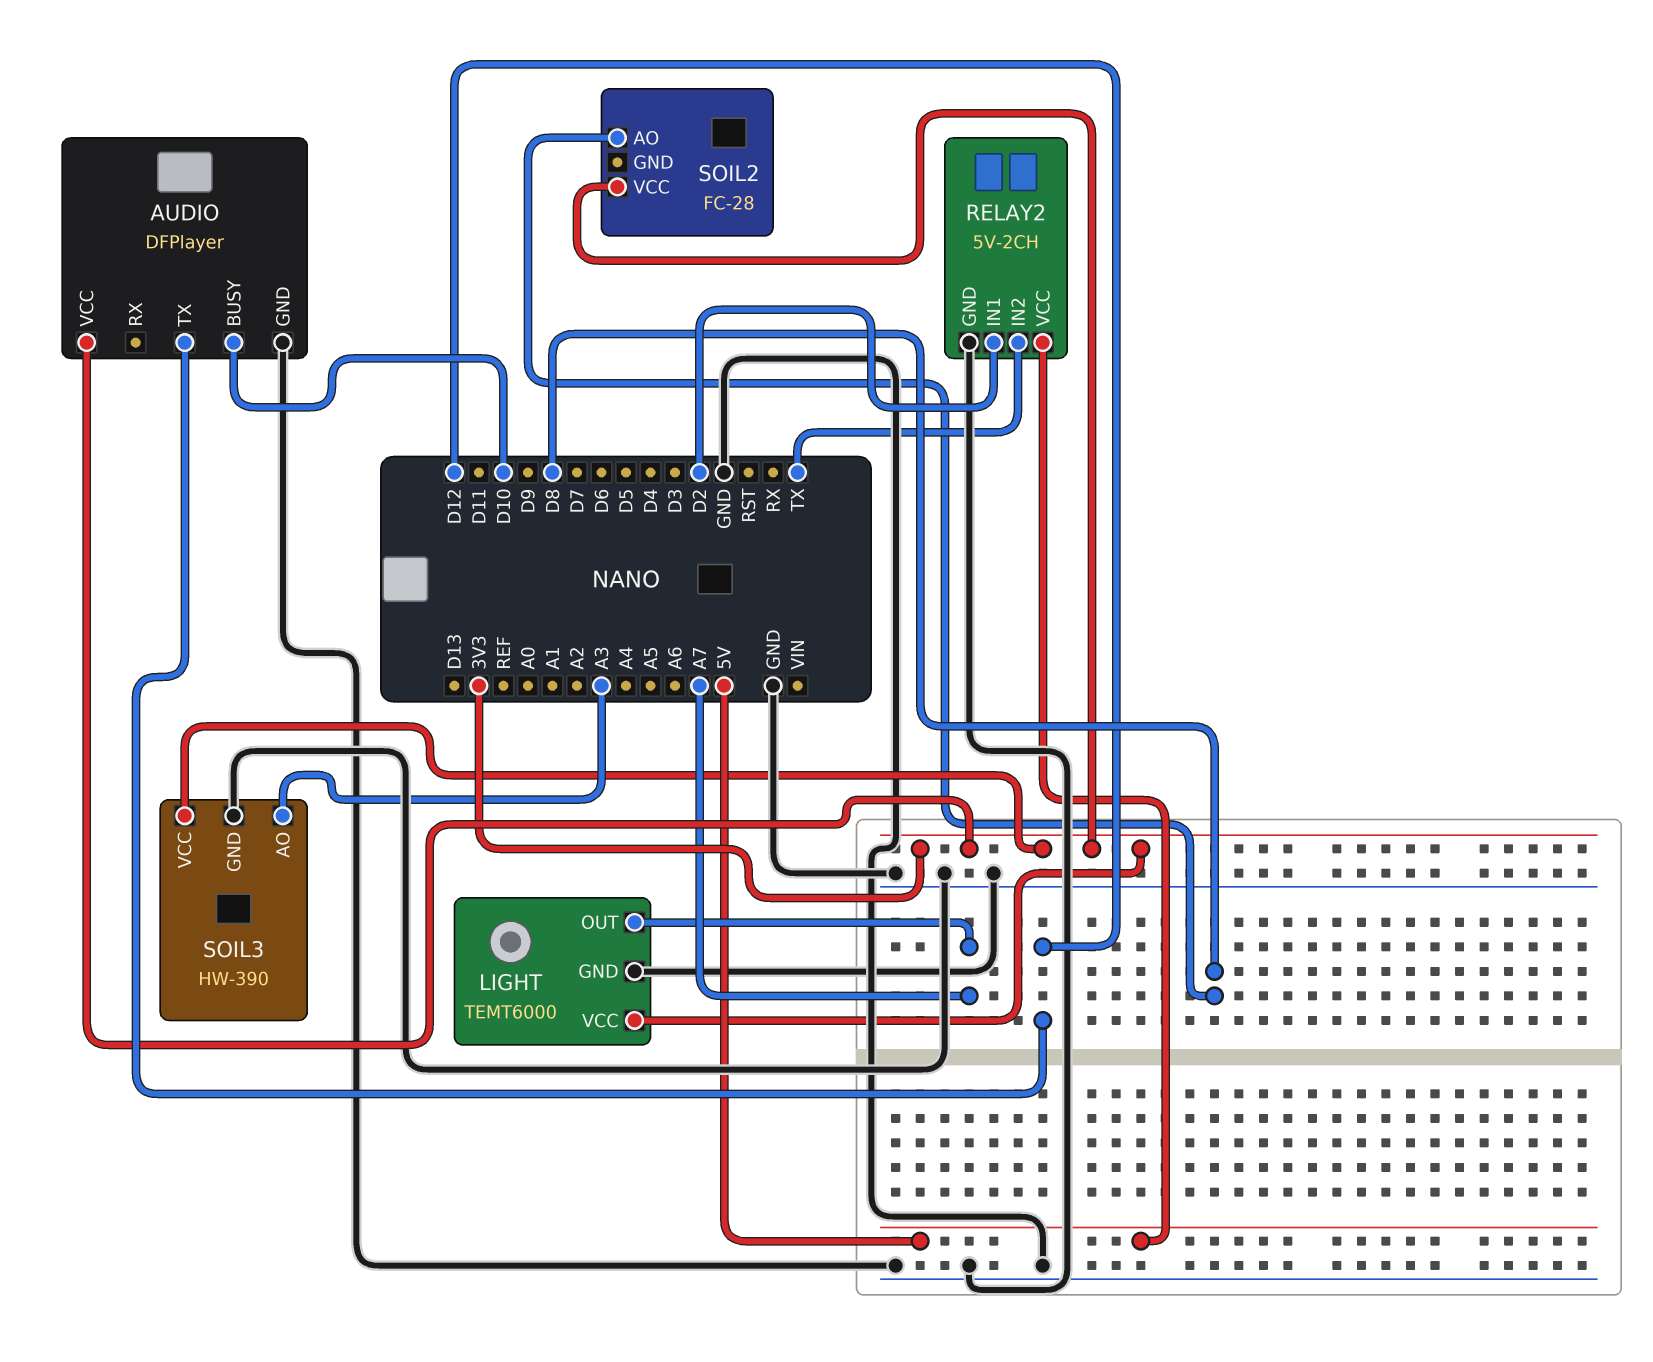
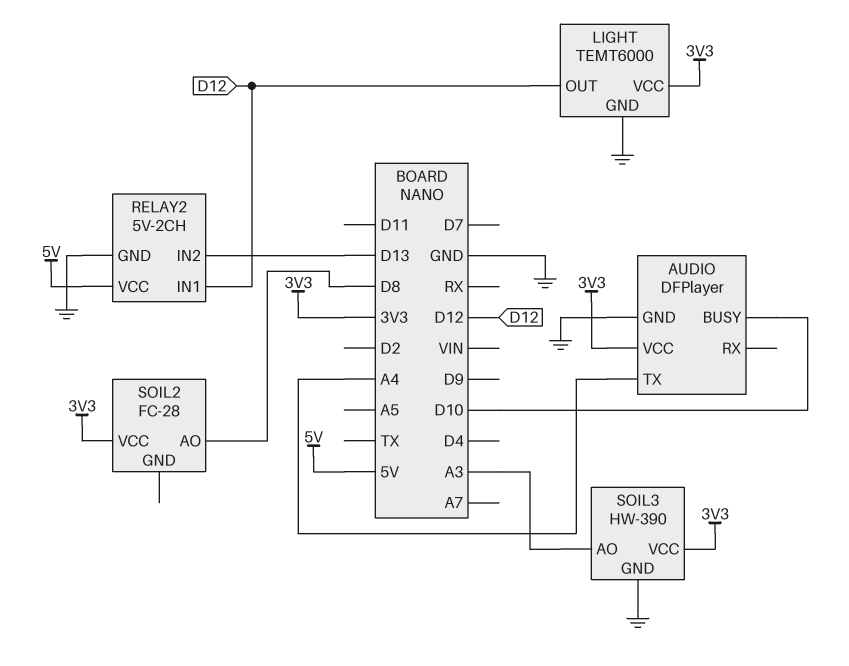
AUDIO pin TX: D12 -> A4
LIGHT pin OUT: A7 -> D12
RELAY2 pin IN1: D2 -> D12
RELAY2 pin IN2: TX -> D13

